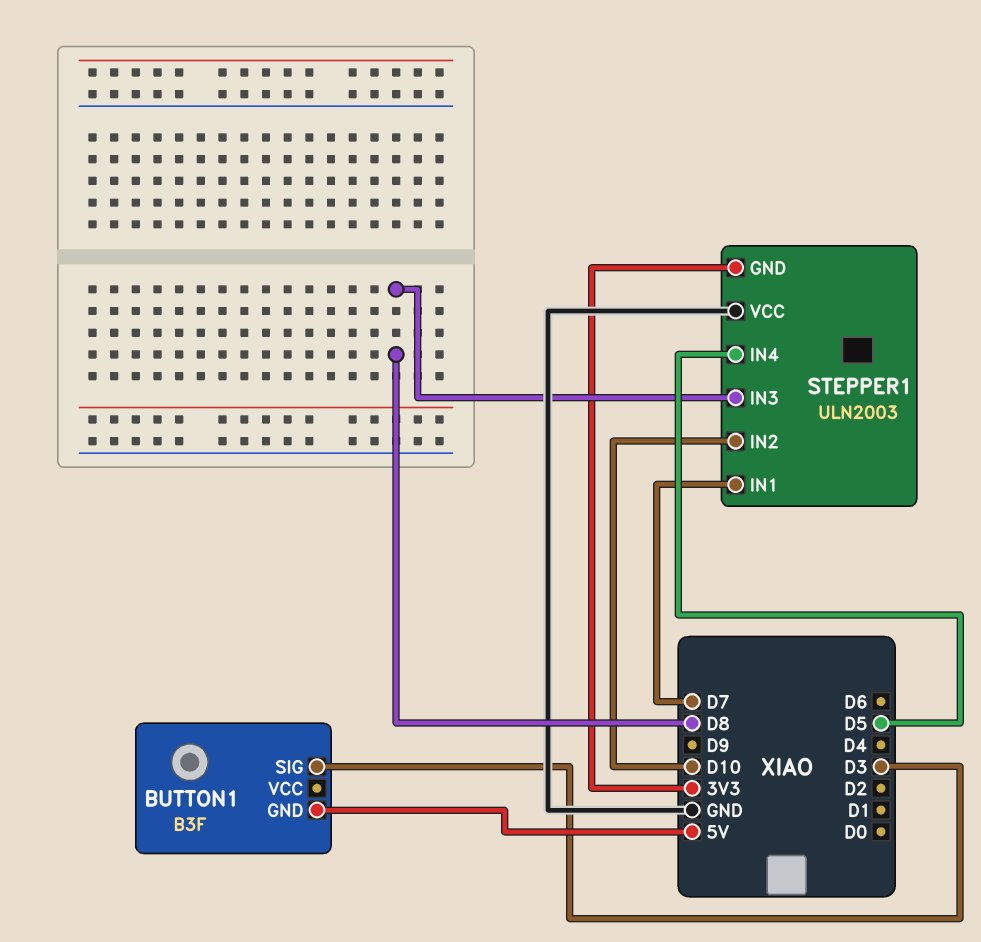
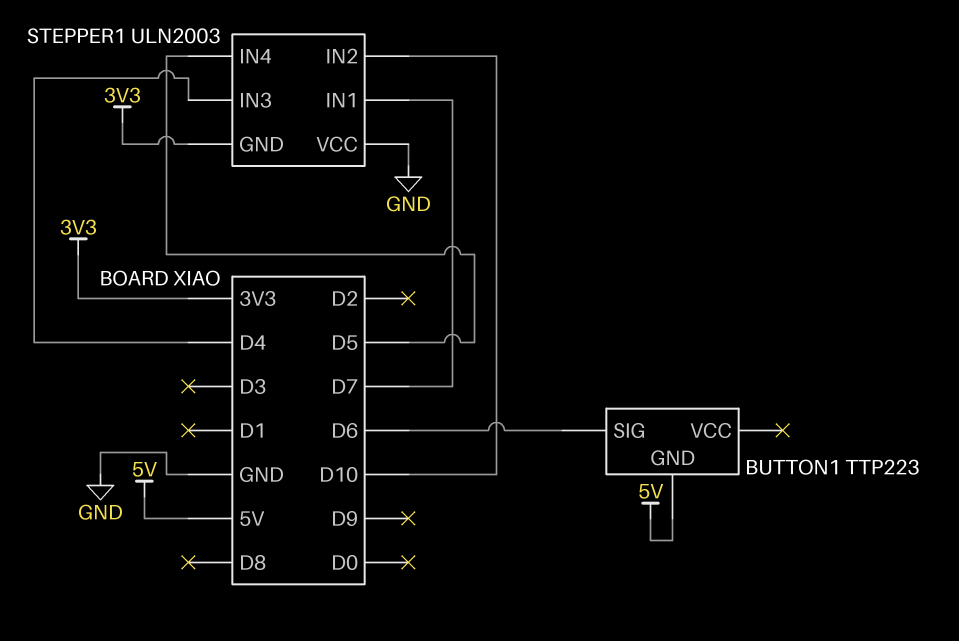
BUTTON1: B3F -> TTP223
BUTTON1 pin SIG: D3 -> D6
STEPPER1 pin IN3: D8 -> D4

